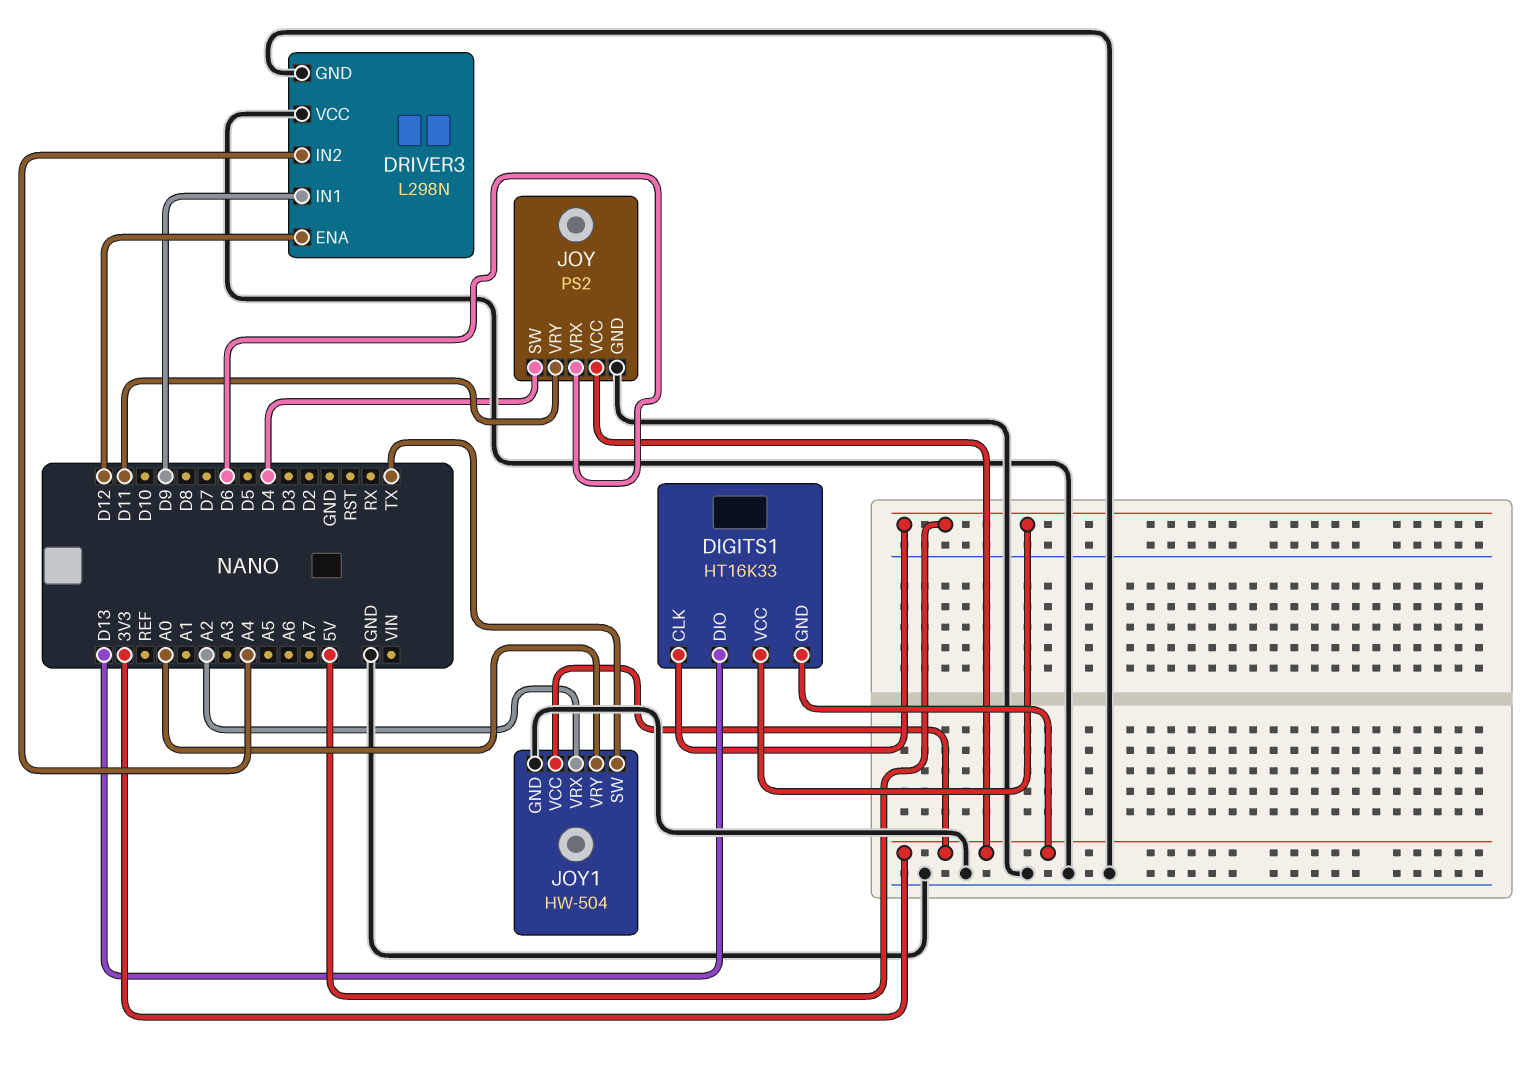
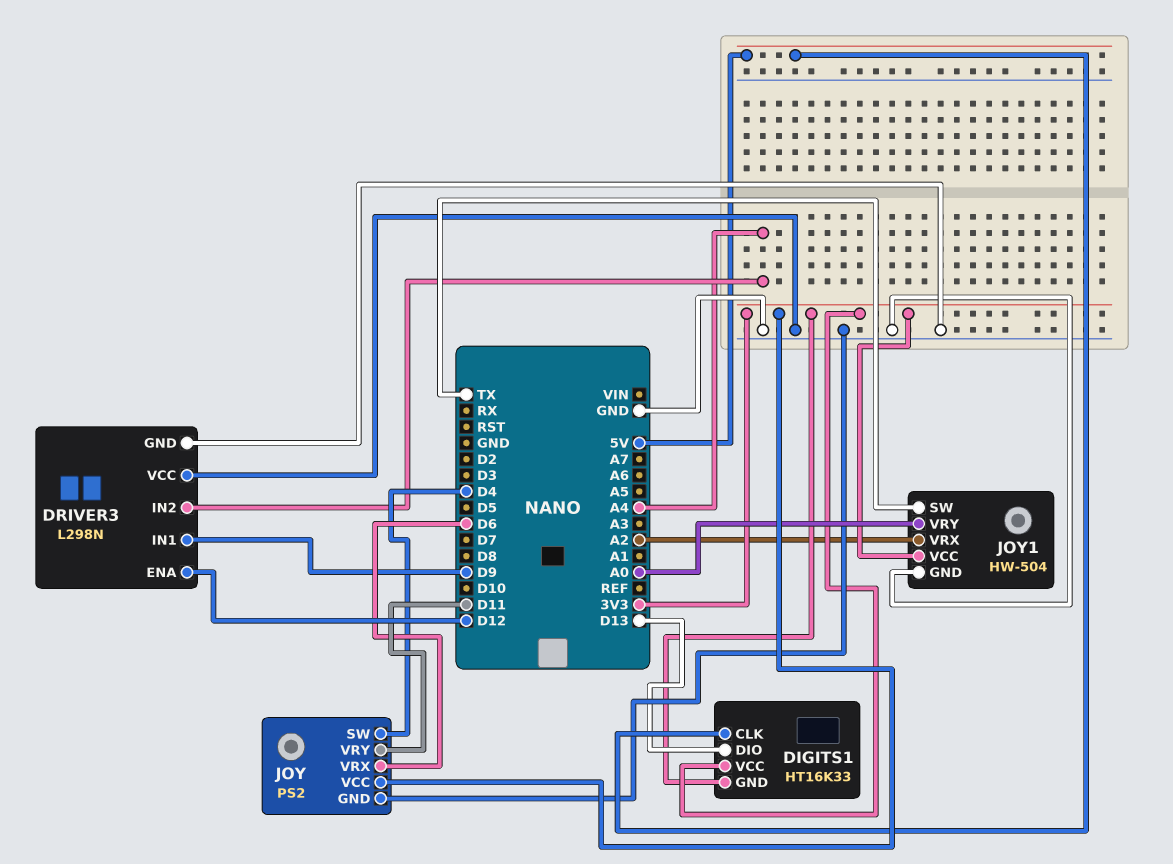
DIGITS1 pin VCC: 5V -> 3V3

